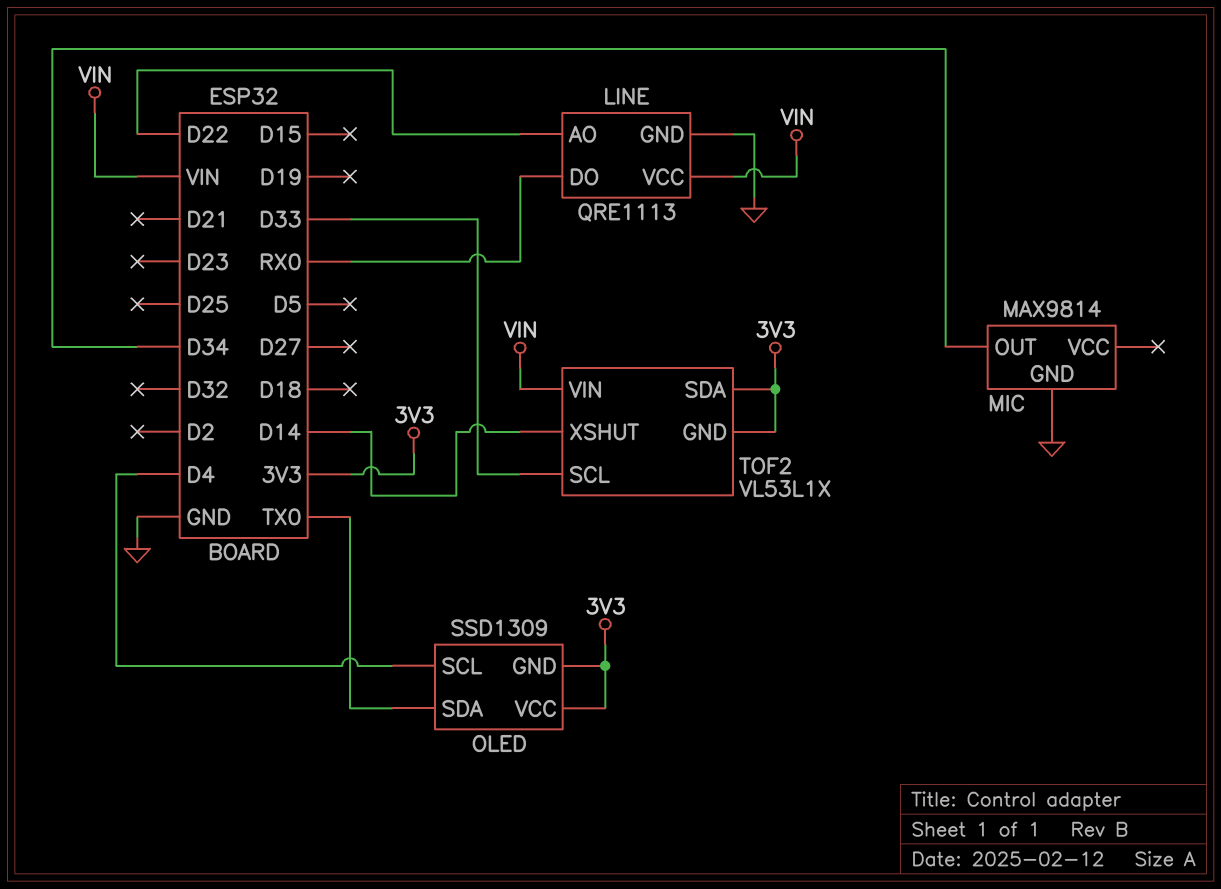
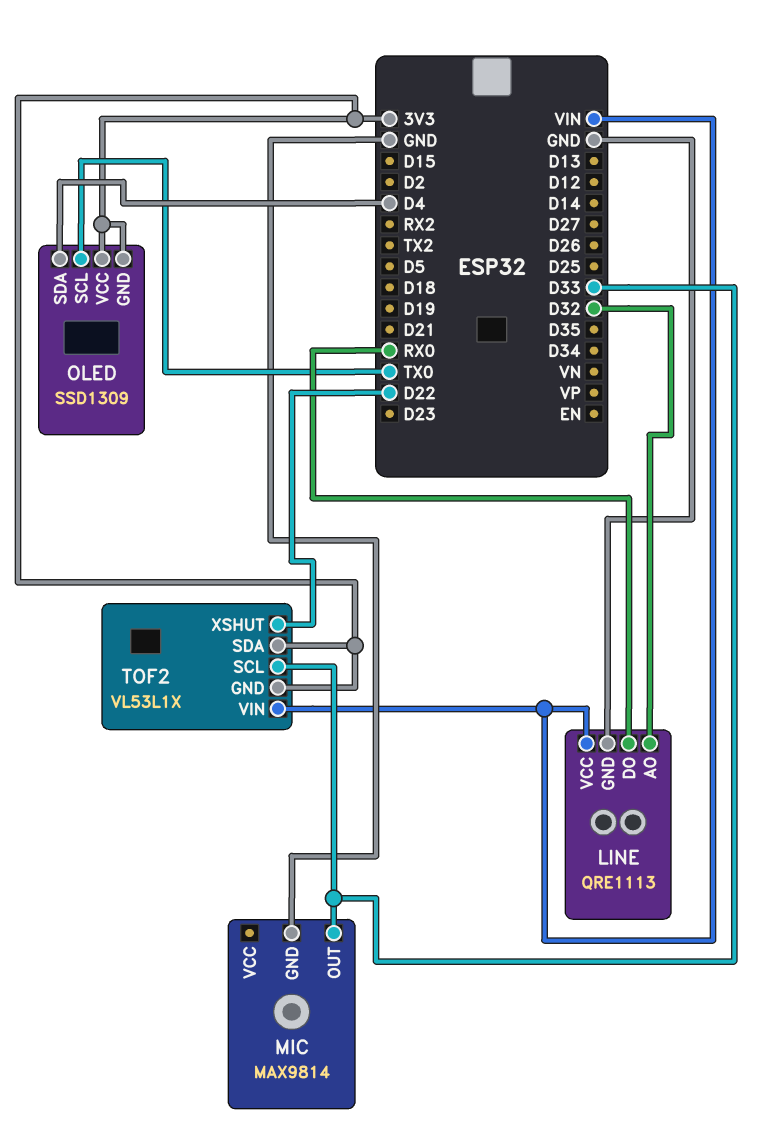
LINE pin AO: D22 -> D32
MIC pin OUT: D34 -> D33
OLED pin SCL: D4 -> TX0
OLED pin SDA: TX0 -> D4
TOF2 pin XSHUT: D14 -> D22

